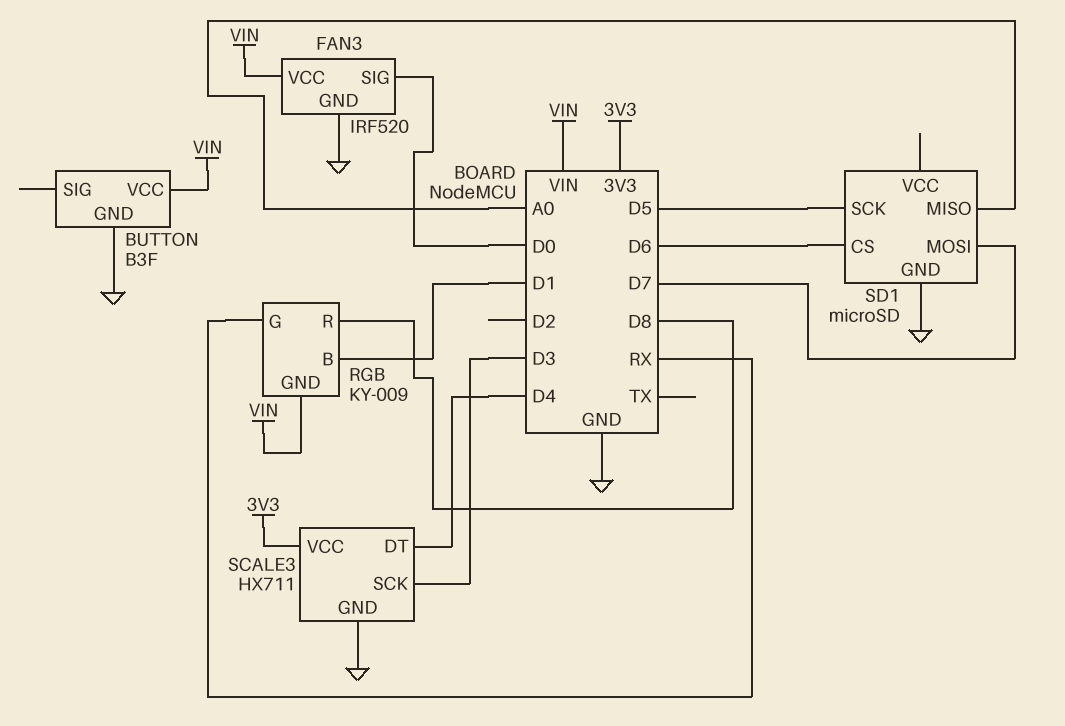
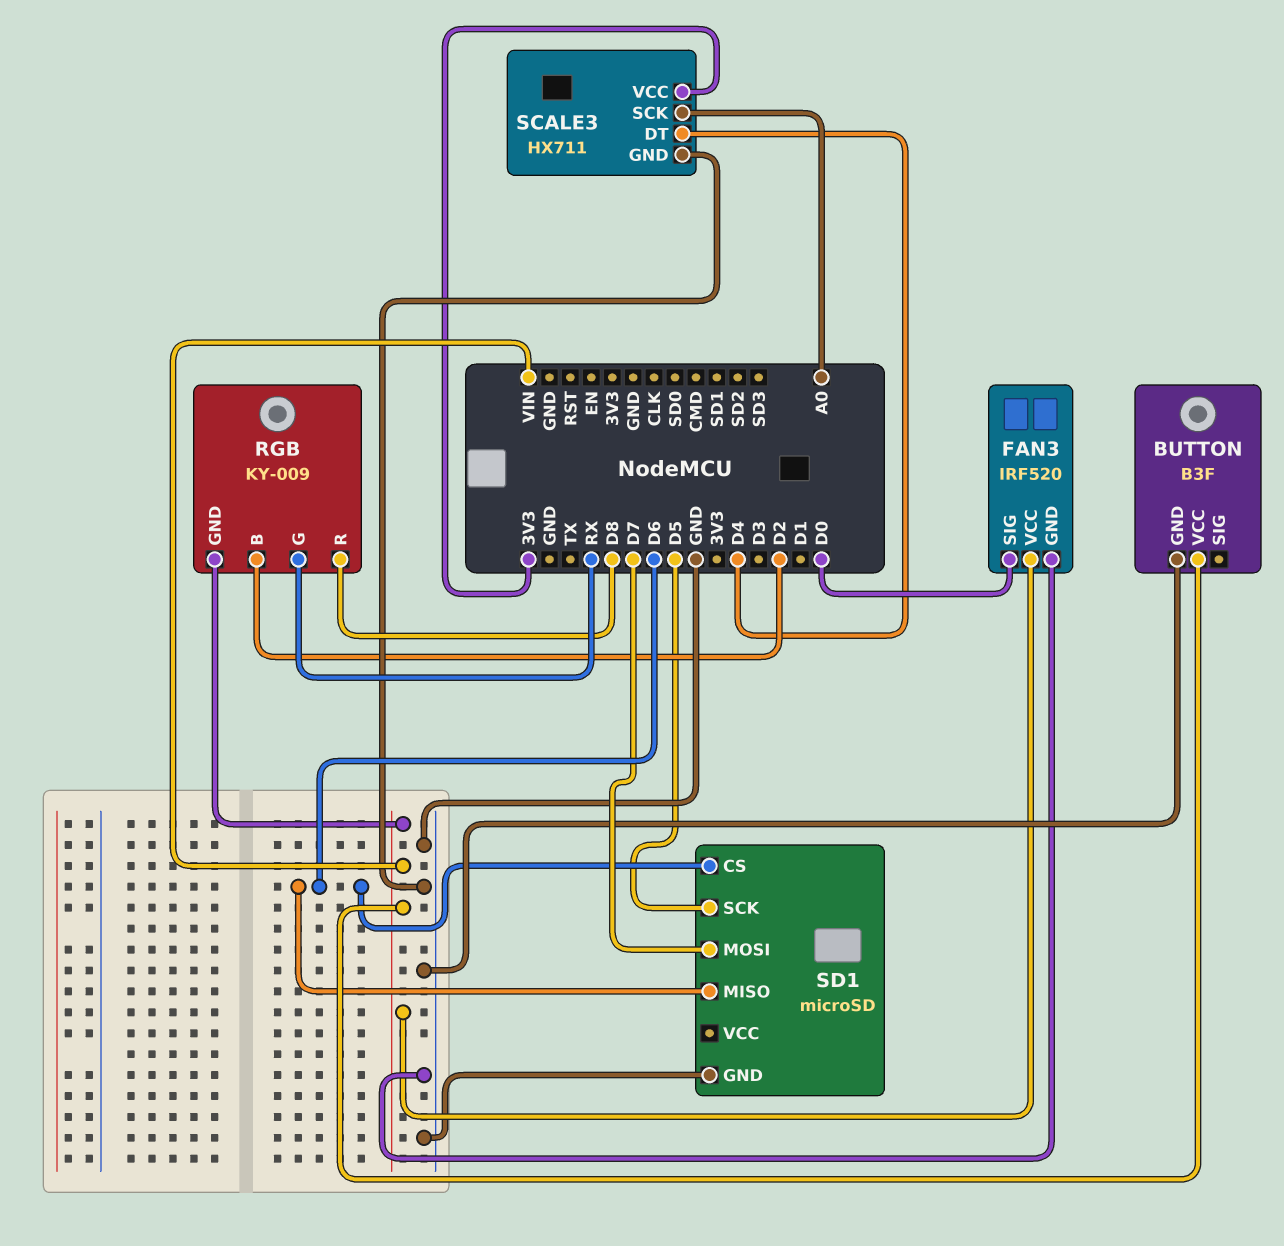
RGB pin B: D1 -> D2
SCALE3 pin SCK: D3 -> A0
SD1 pin MISO: A0 -> D6

